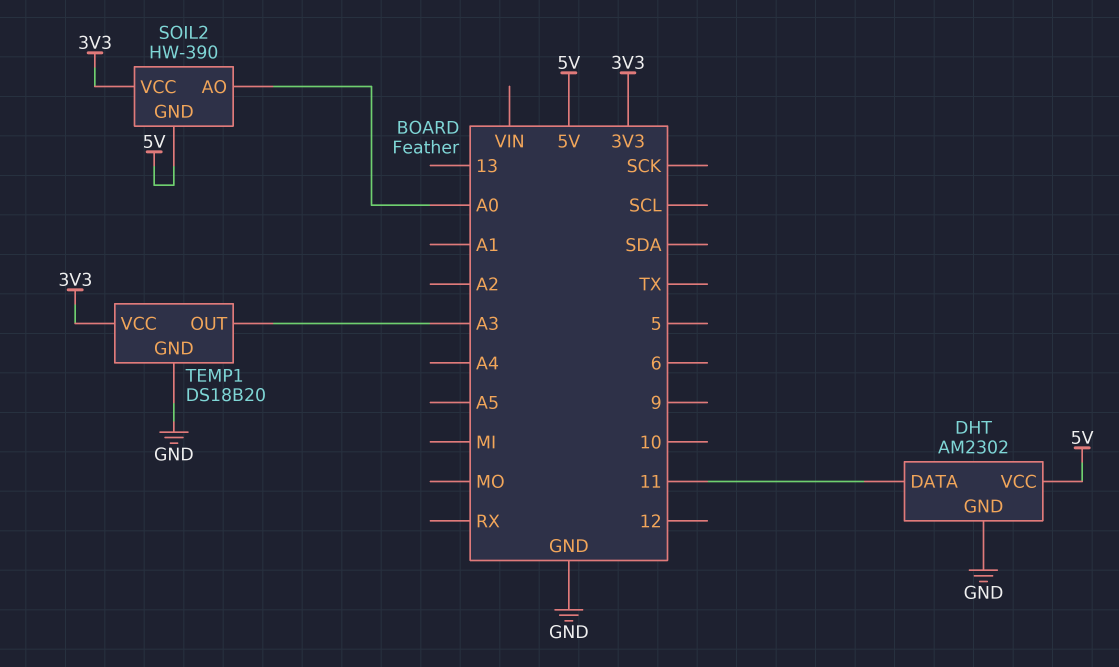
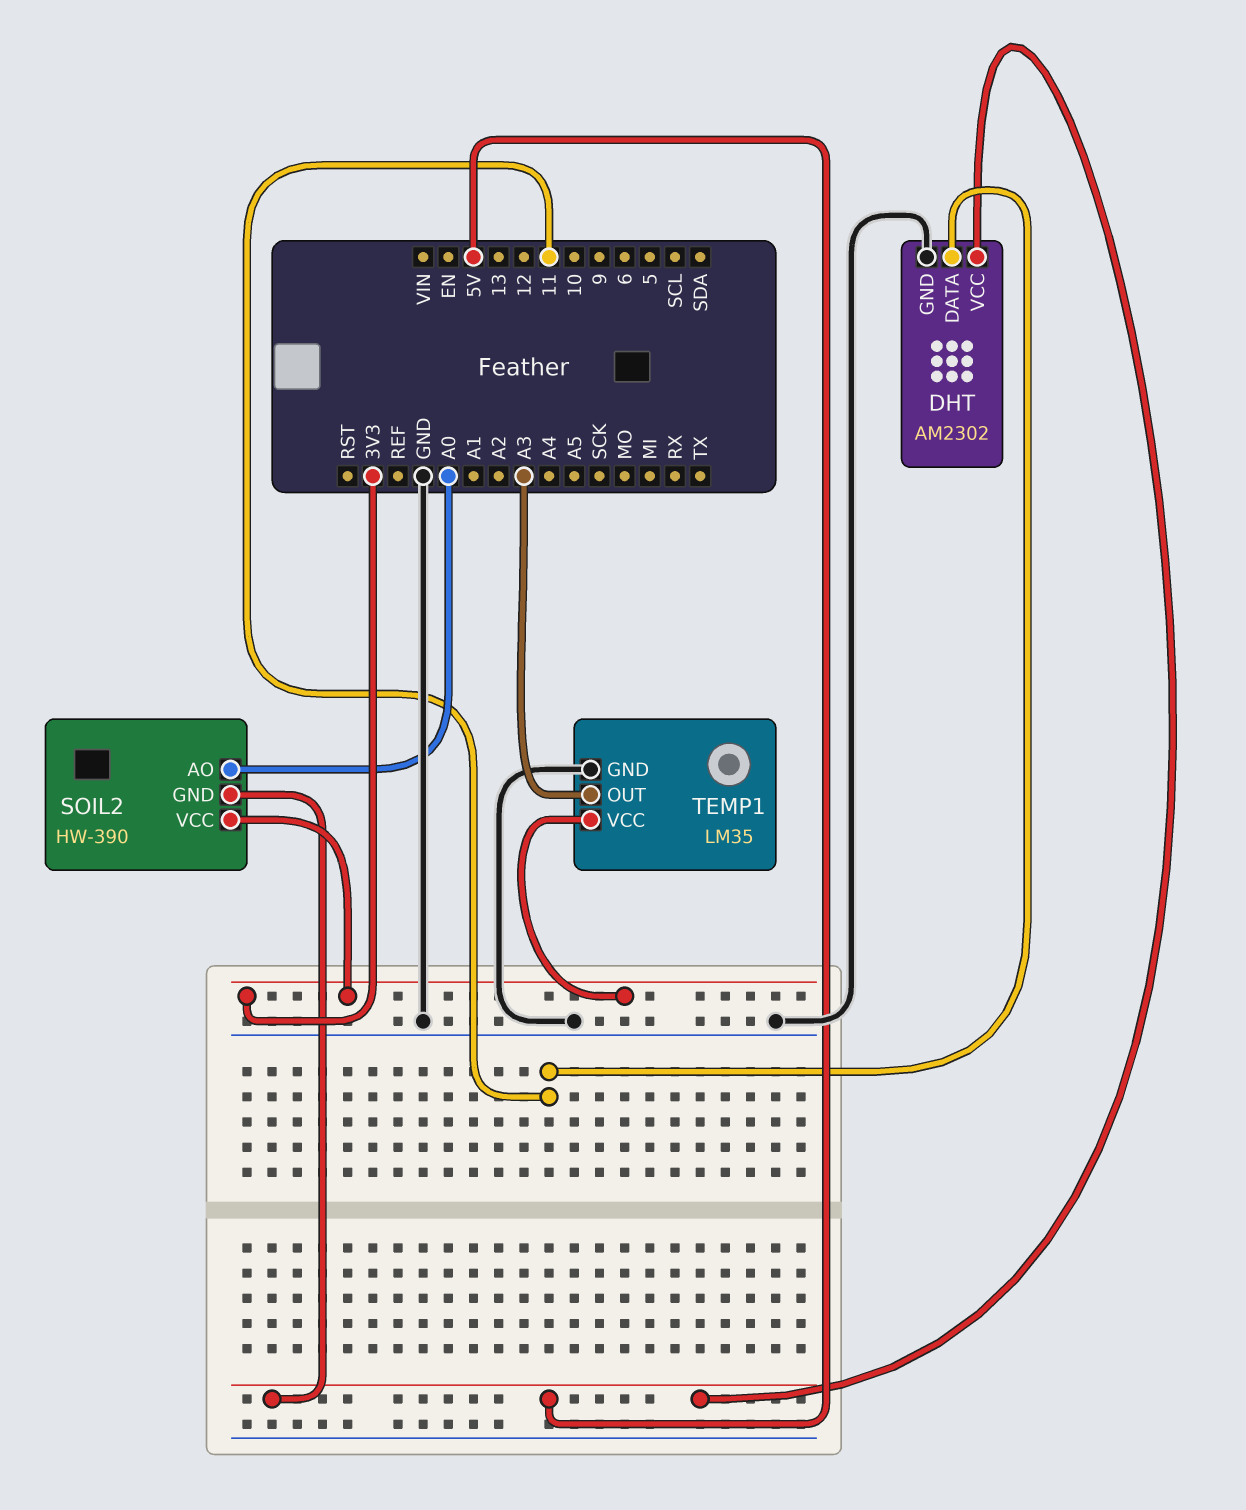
TEMP1: DS18B20 -> LM35

